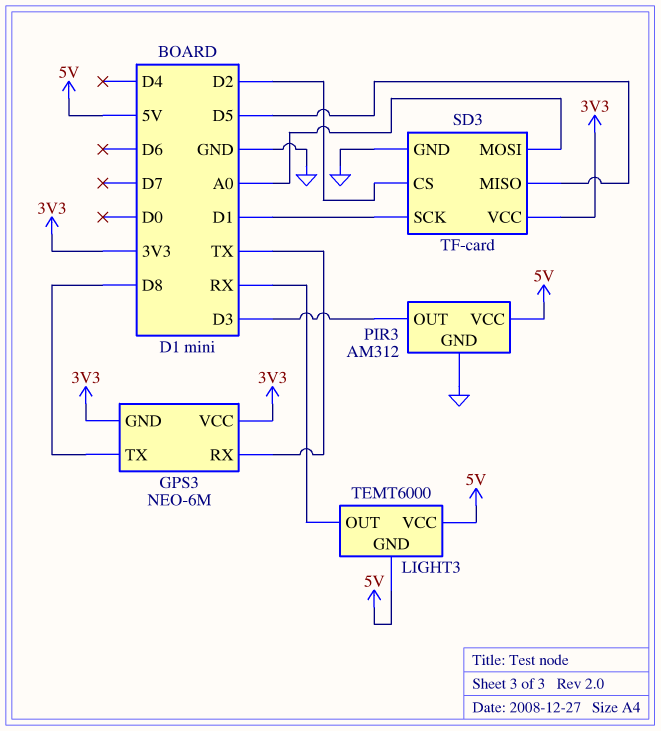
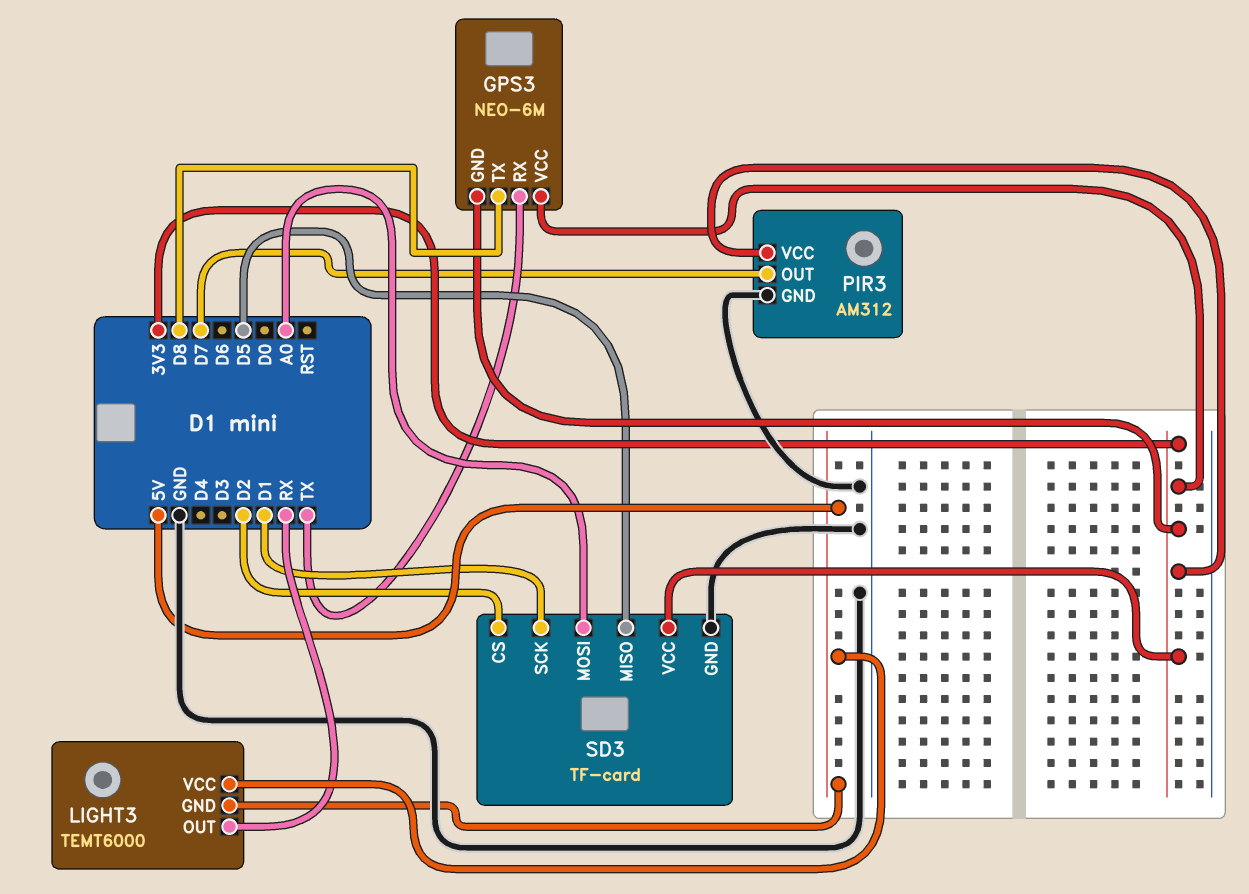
PIR3 pin OUT: D3 -> D7
PIR3 pin VCC: 5V -> 3V3

